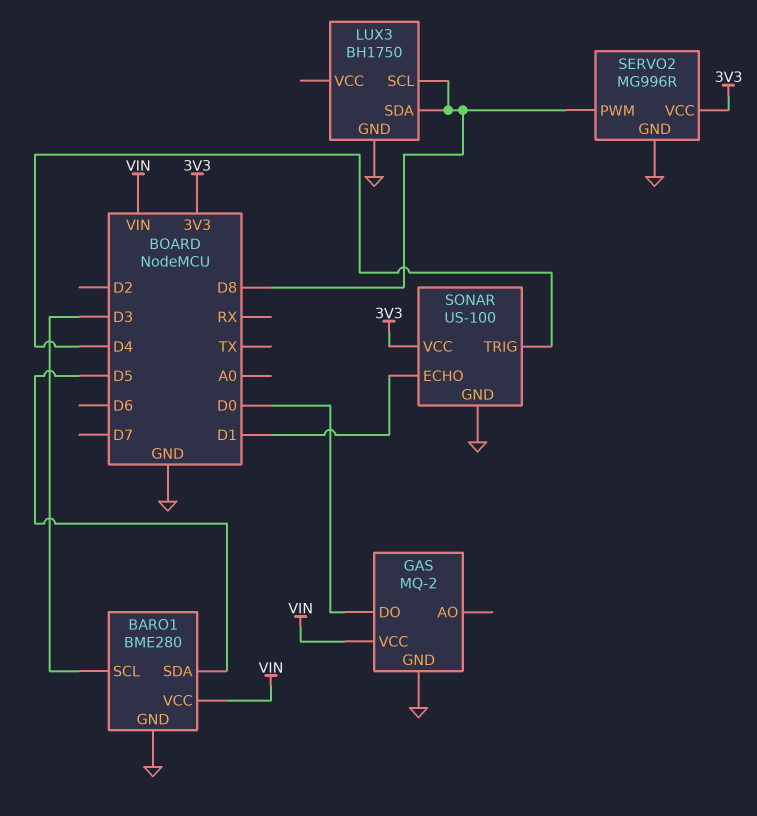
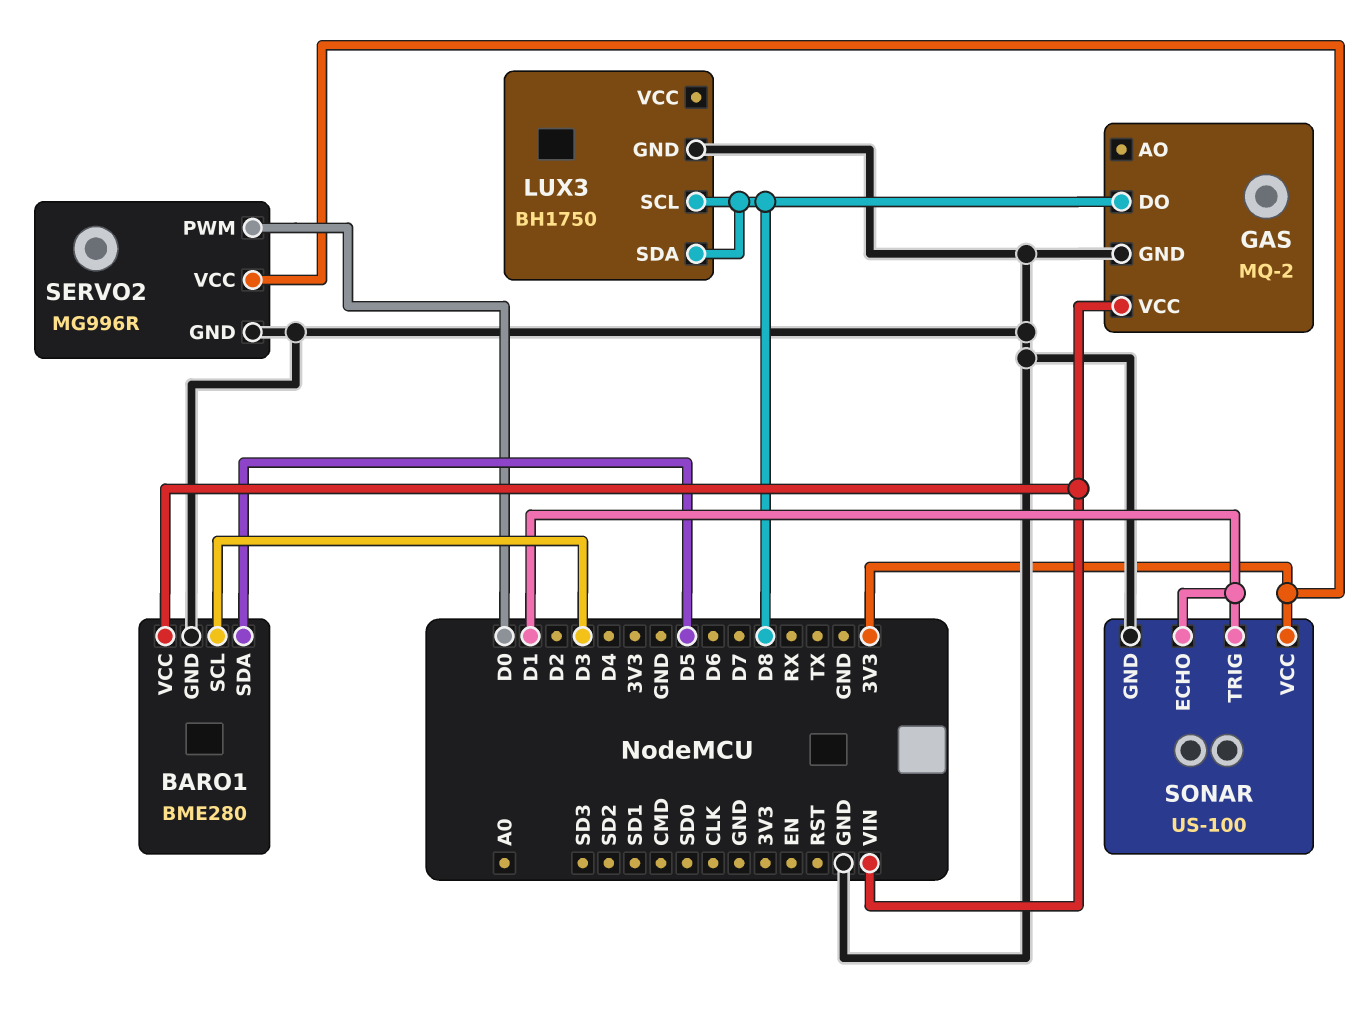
GAS pin DO: D0 -> D8
SERVO2 pin PWM: D8 -> D0
SONAR pin TRIG: D4 -> D1

